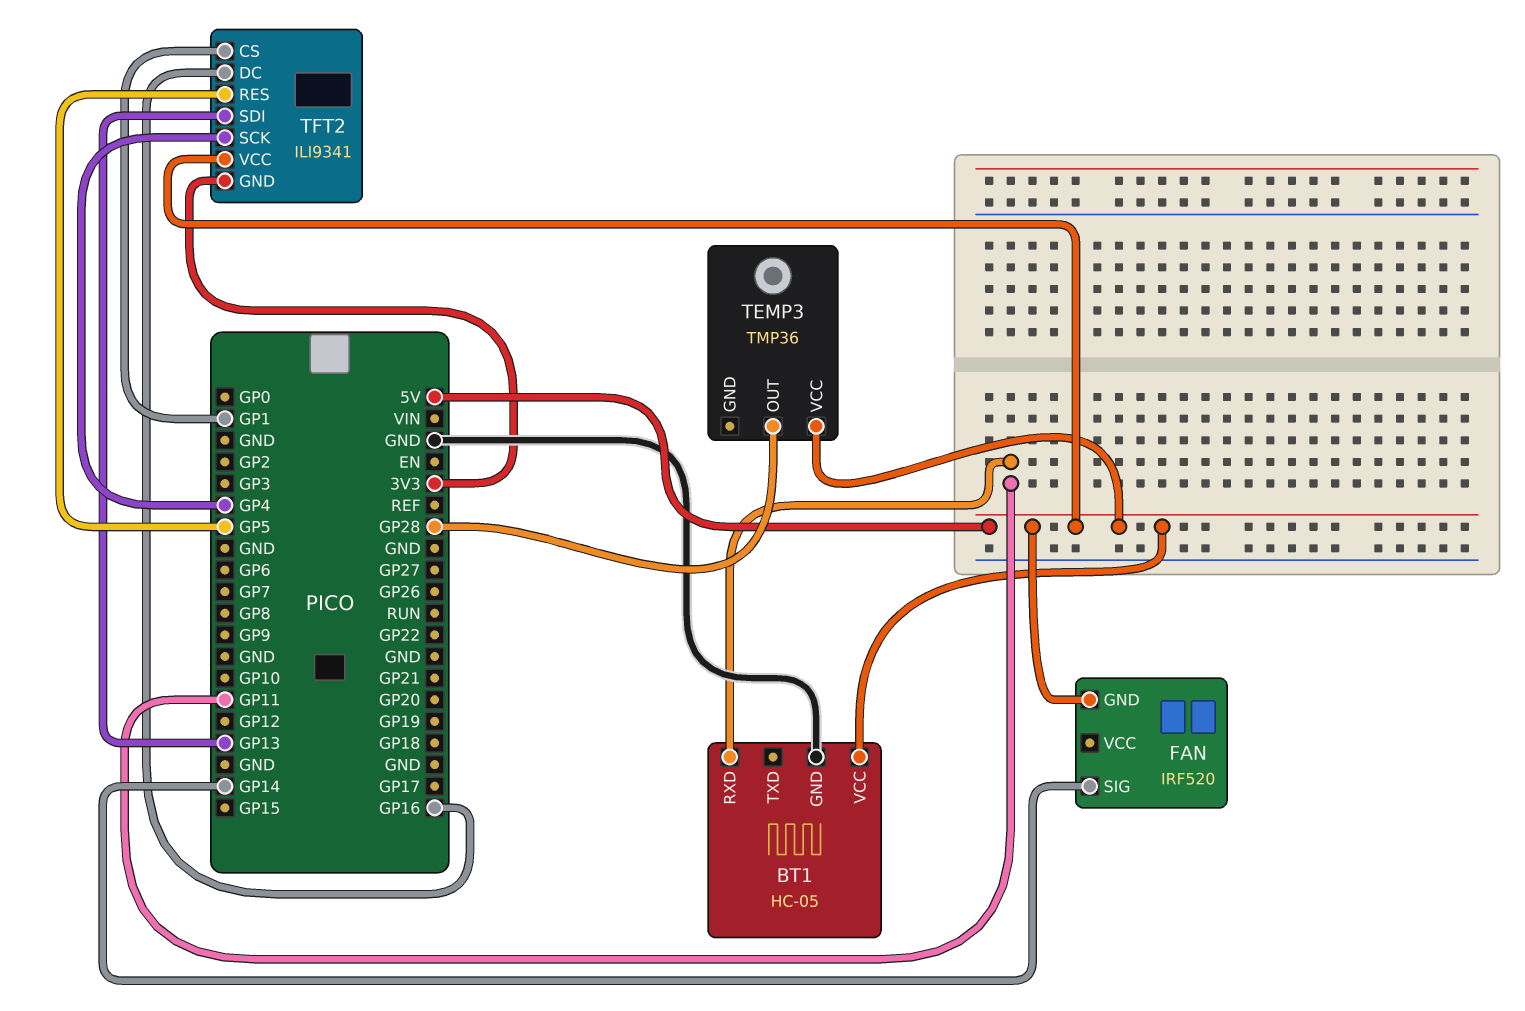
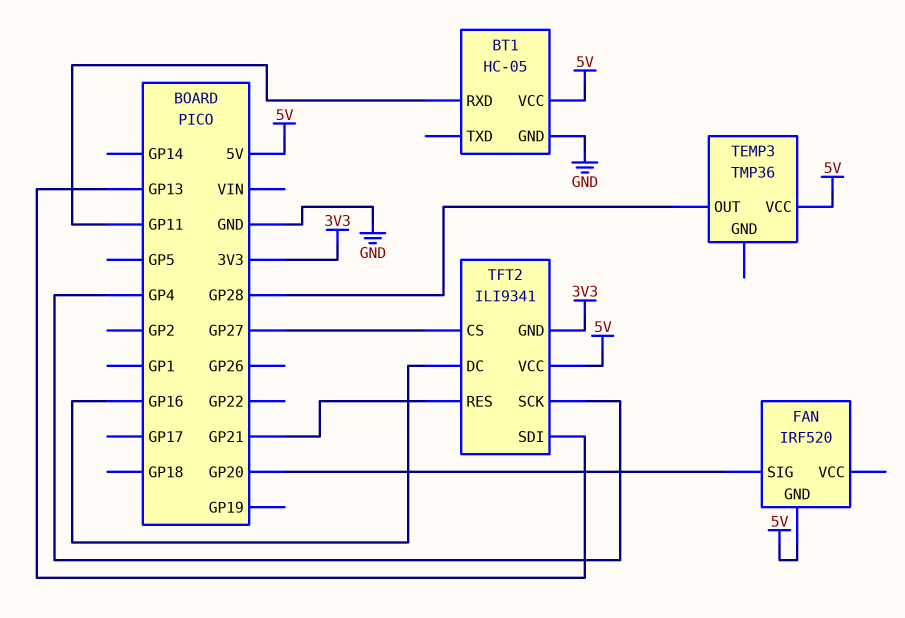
FAN pin SIG: GP14 -> GP20
TFT2 pin CS: GP1 -> GP27
TFT2 pin RES: GP5 -> GP21

